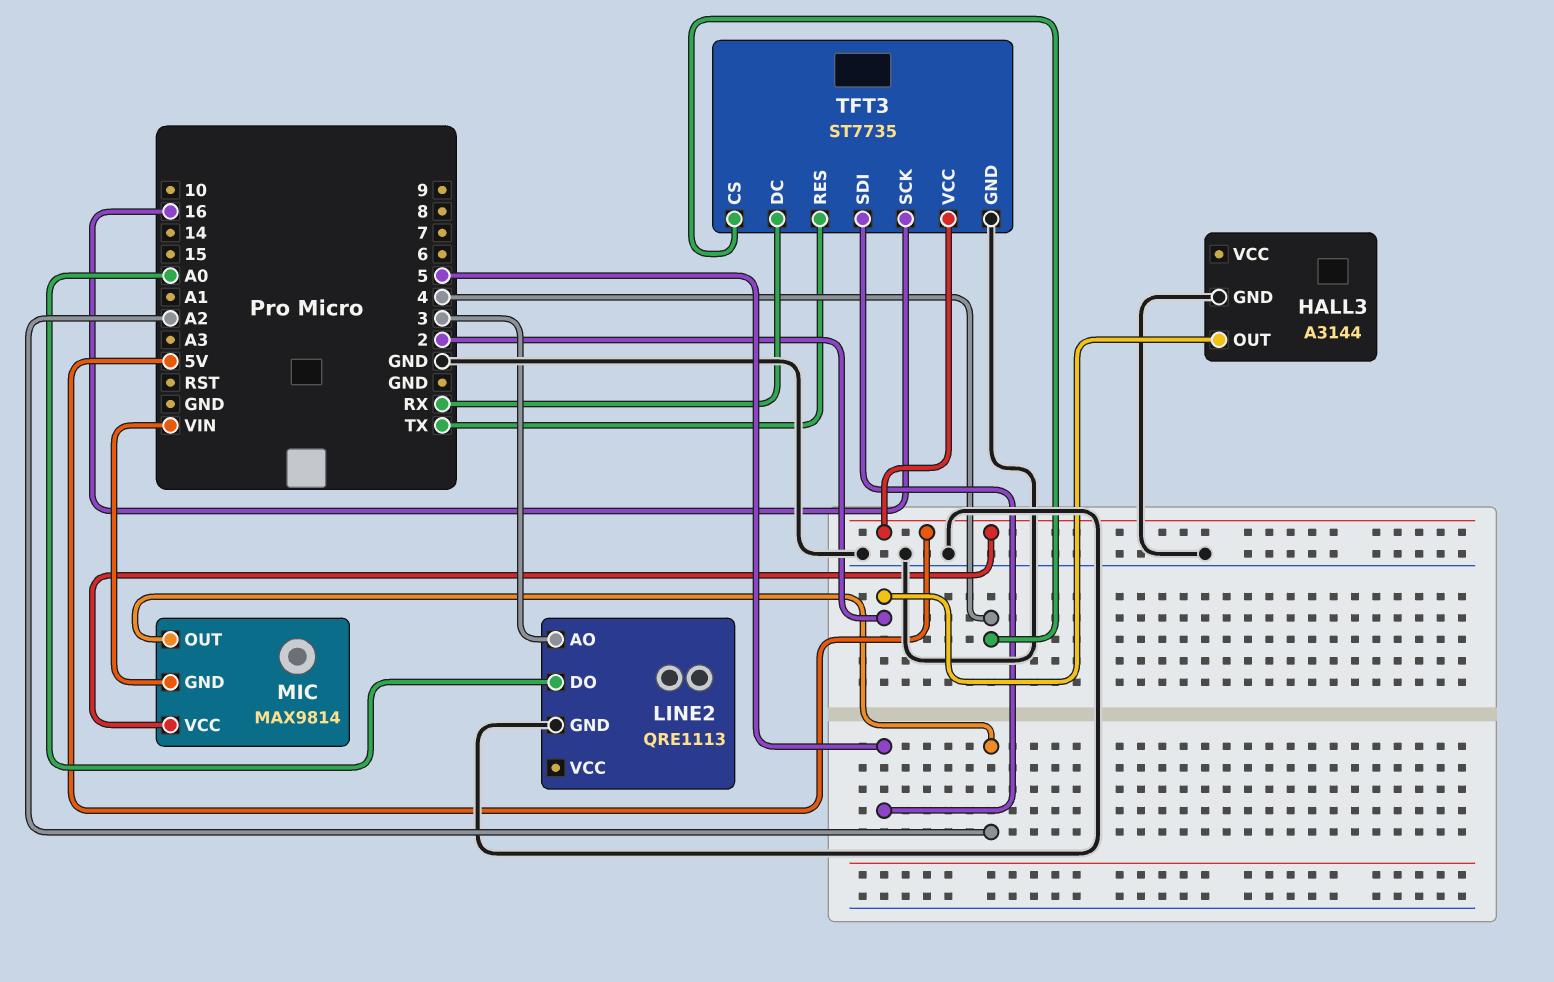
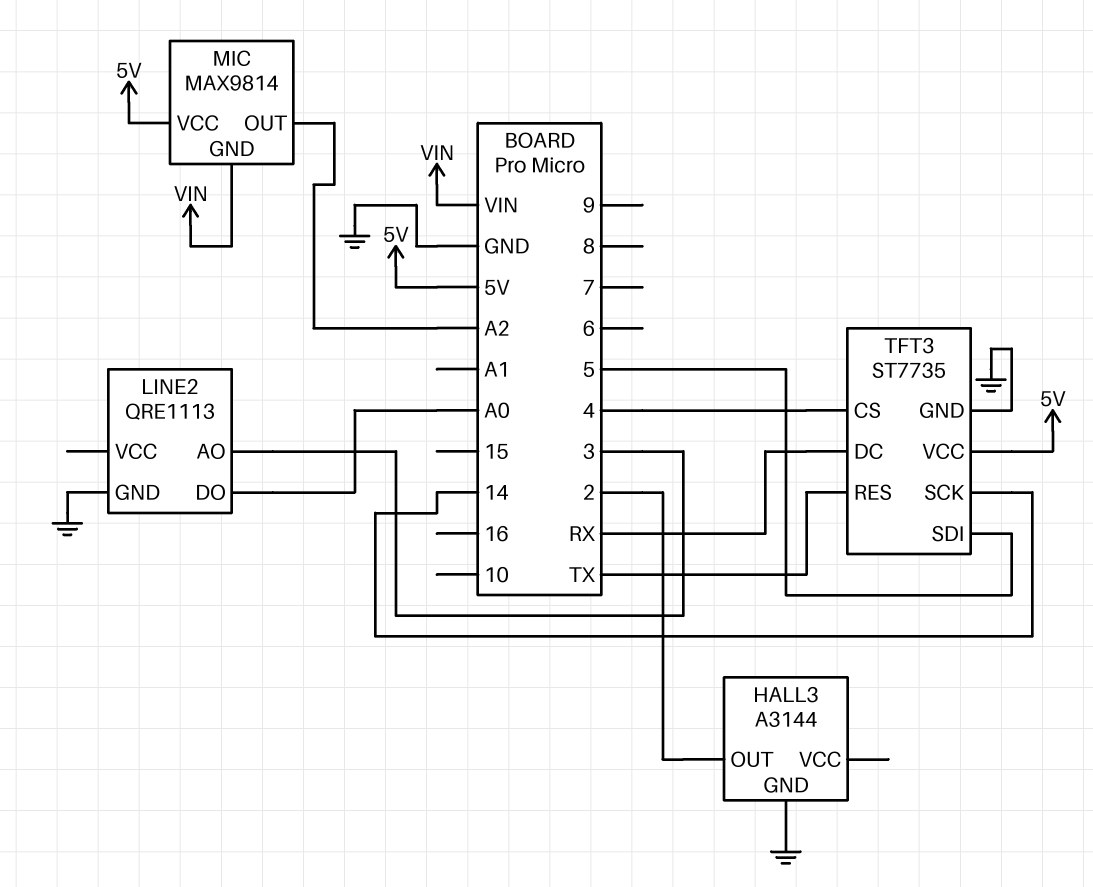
TFT3 pin SCK: 16 -> 14

